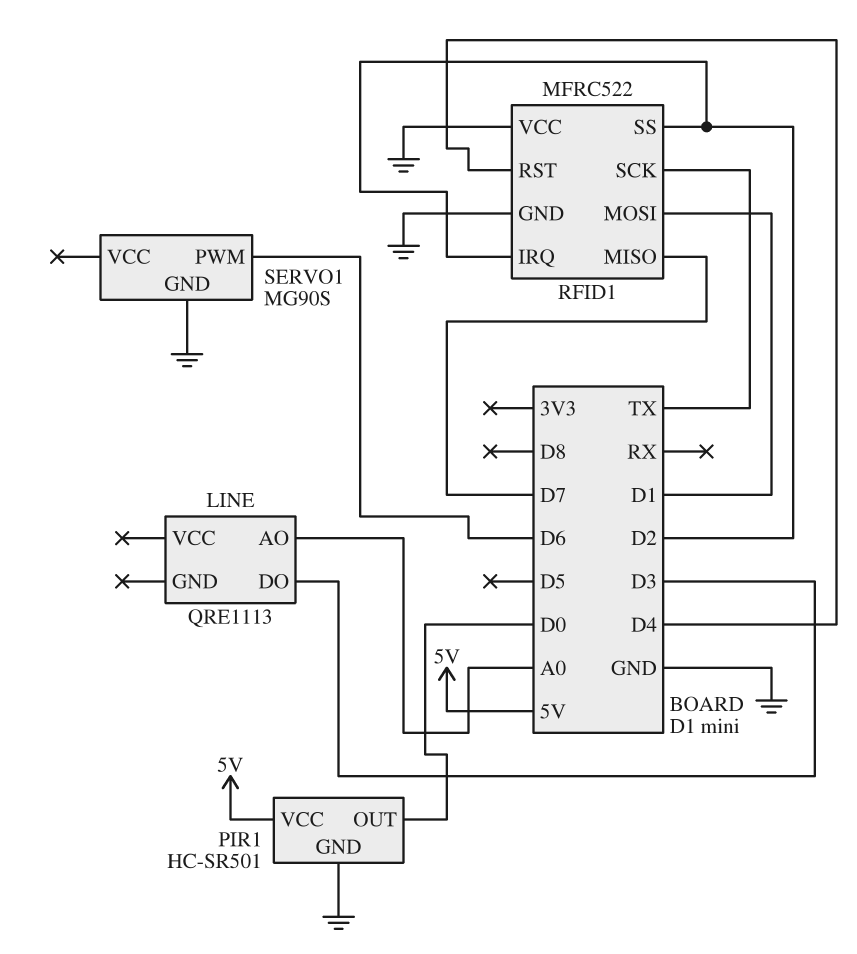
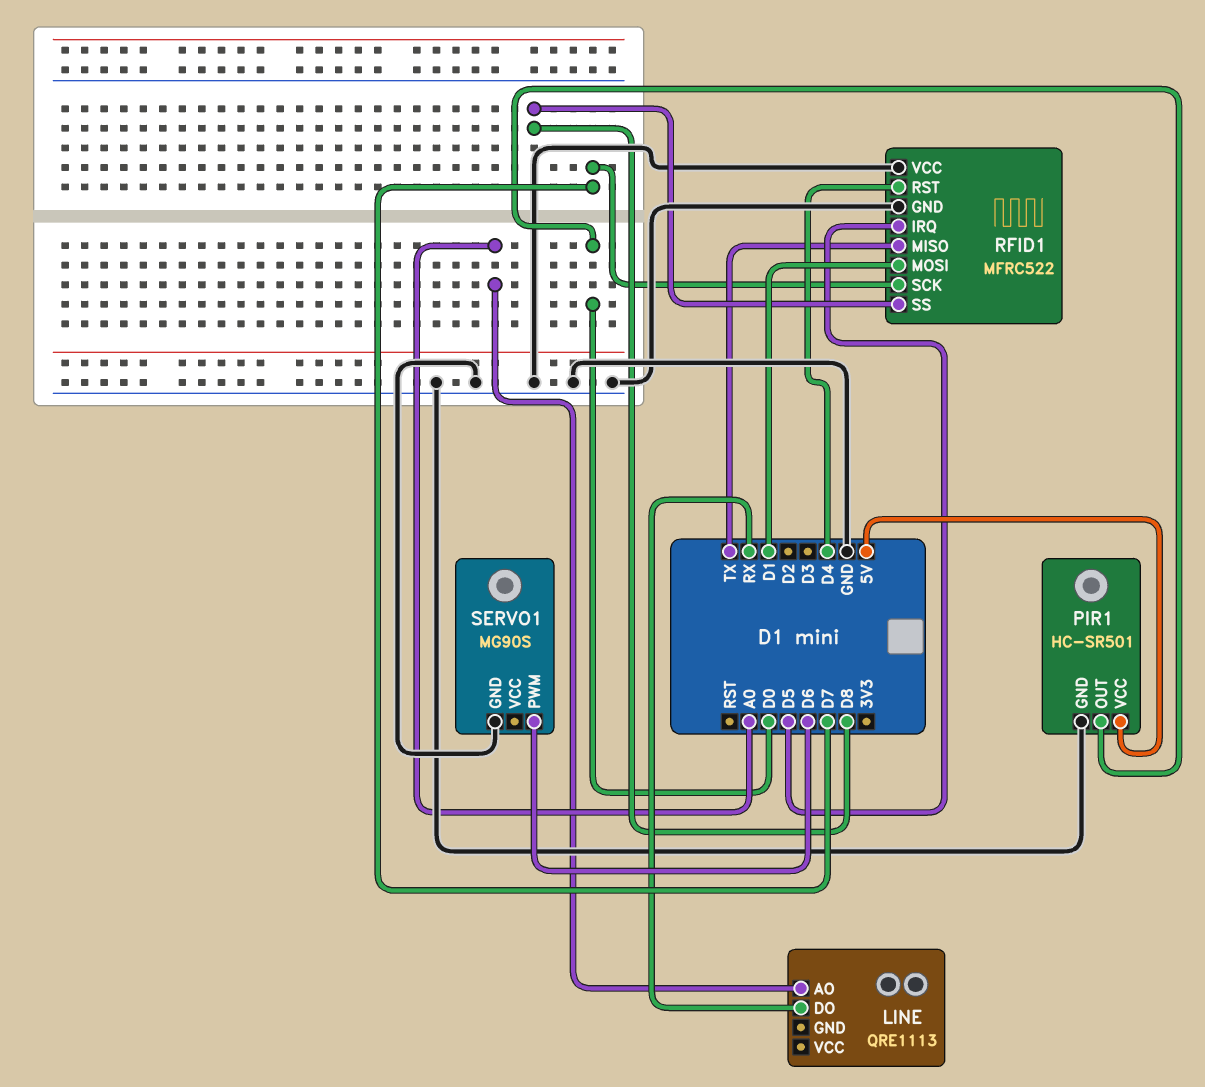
LINE pin DO: D3 -> RX
RFID1 pin IRQ: D2 -> D5
RFID1 pin MISO: D7 -> TX
RFID1 pin SCK: TX -> D7
RFID1 pin SS: D2 -> D8

